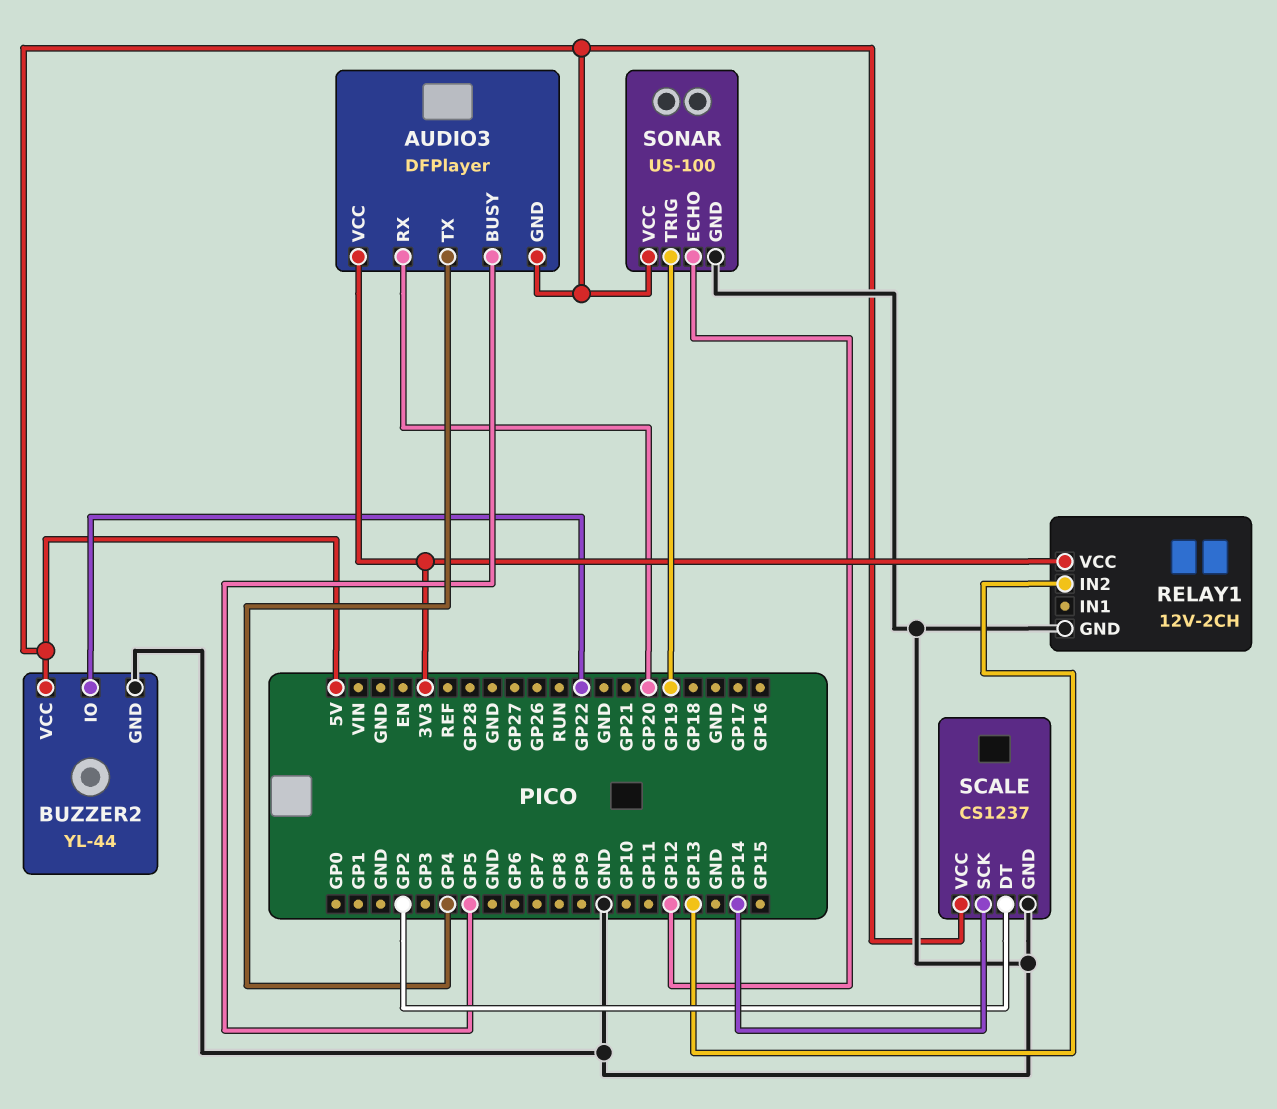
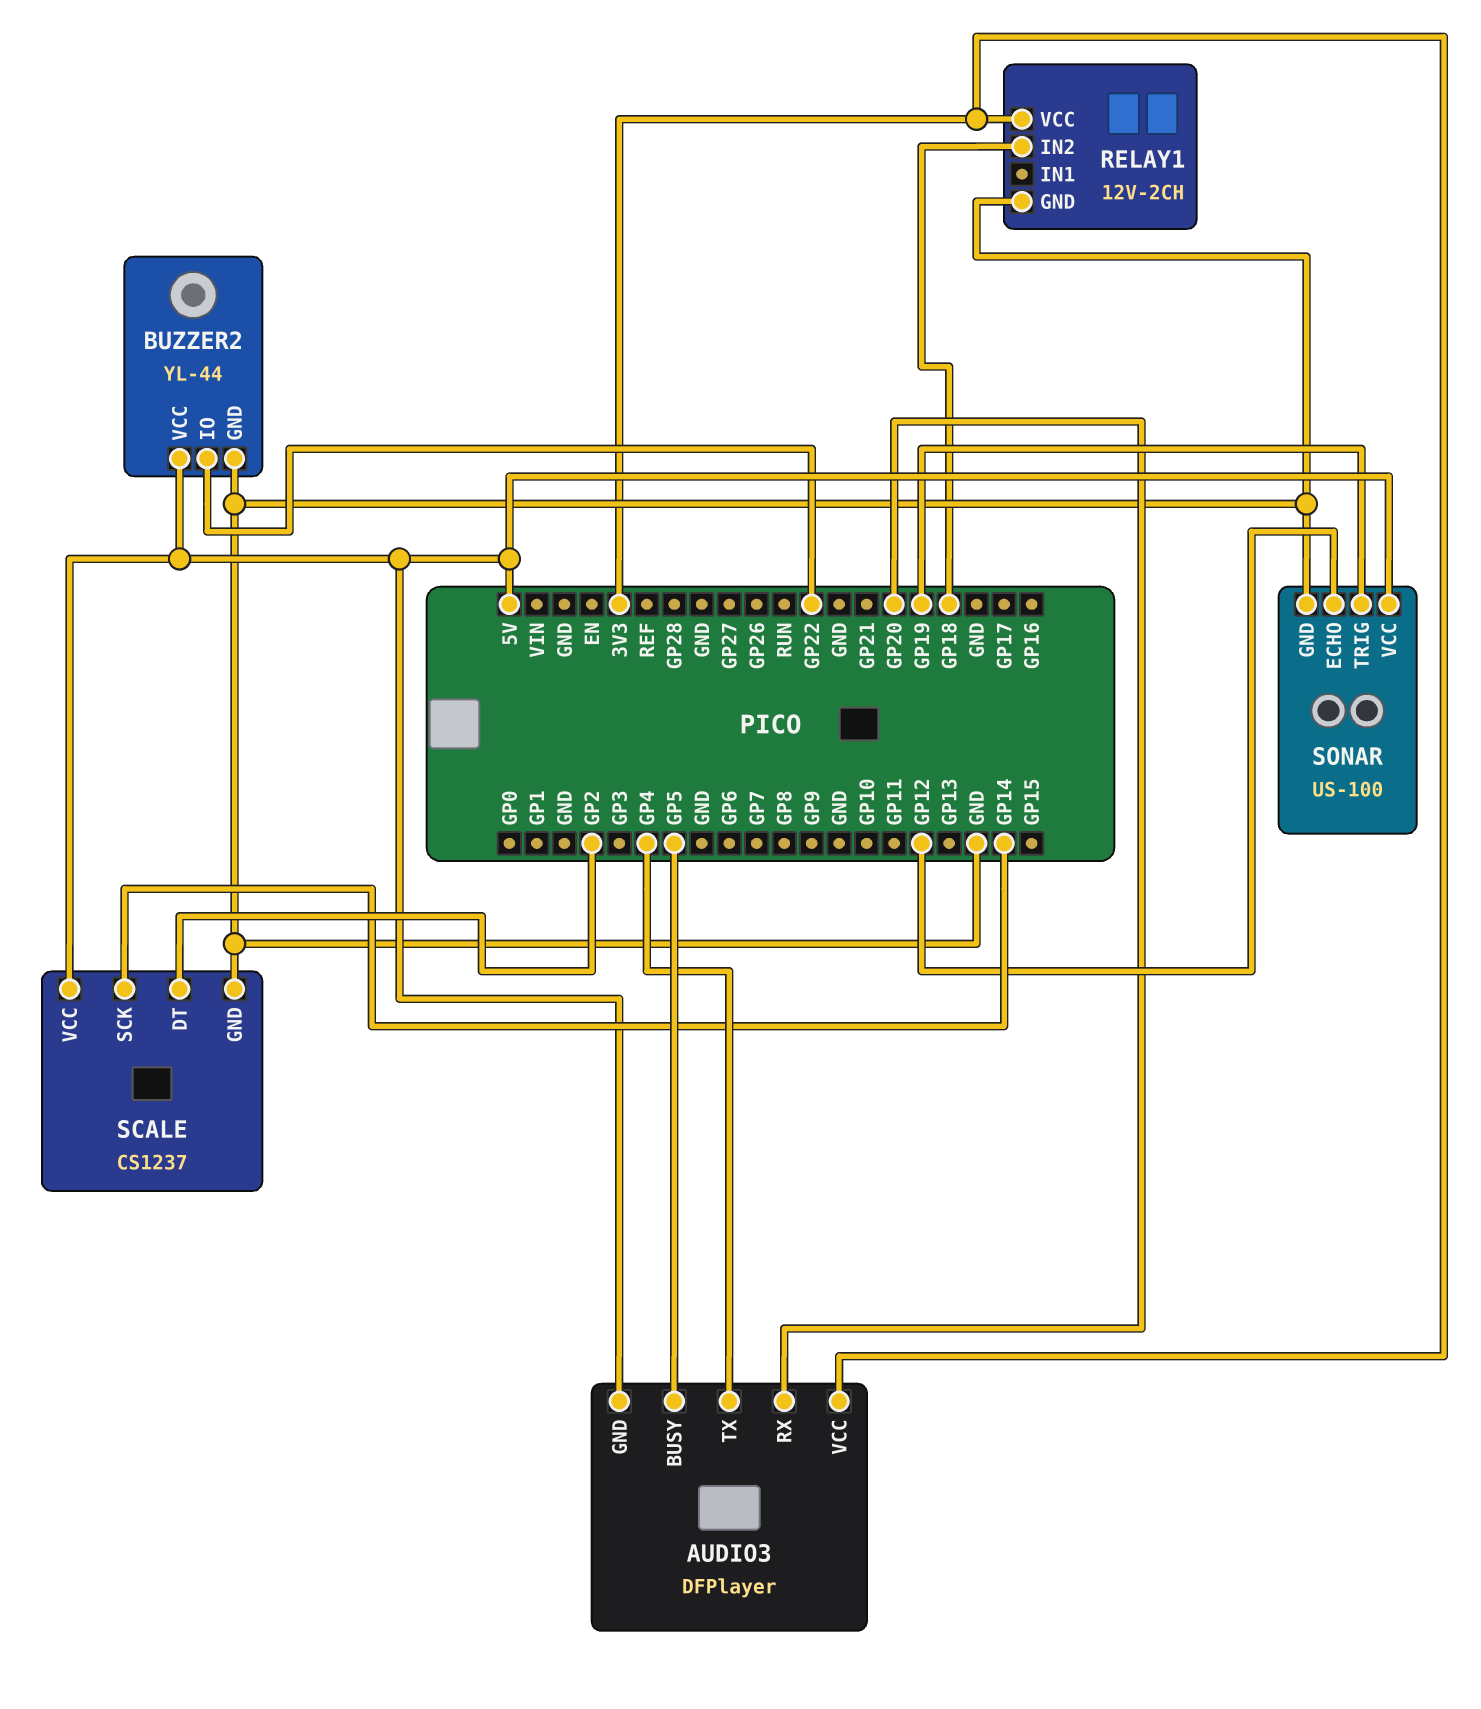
RELAY1 pin IN2: GP13 -> GP18

